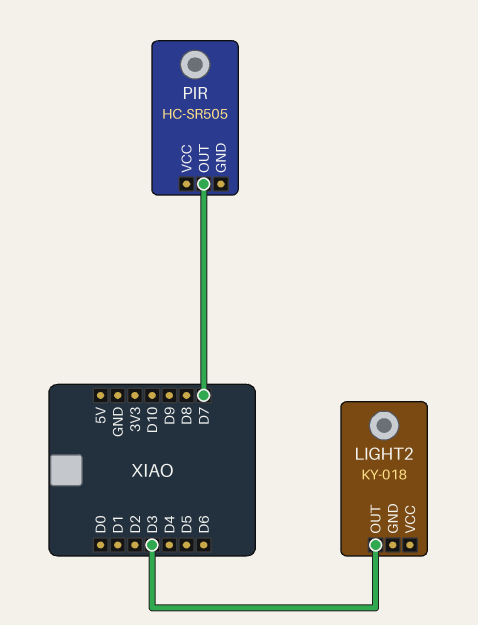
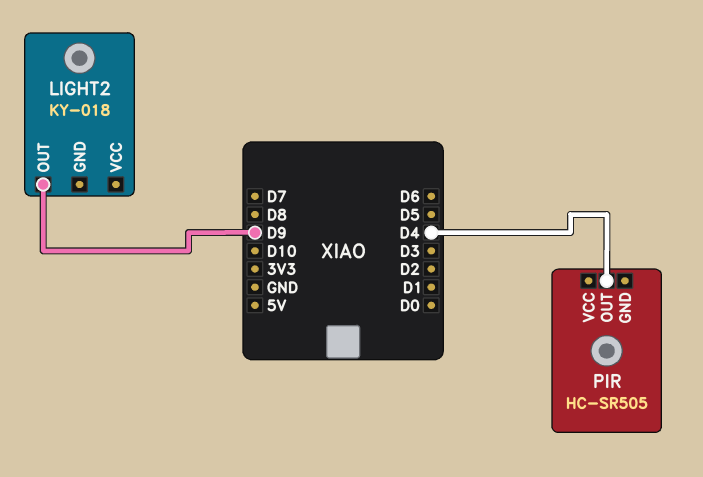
LIGHT2 pin OUT: D3 -> D9
PIR pin OUT: D7 -> D4

